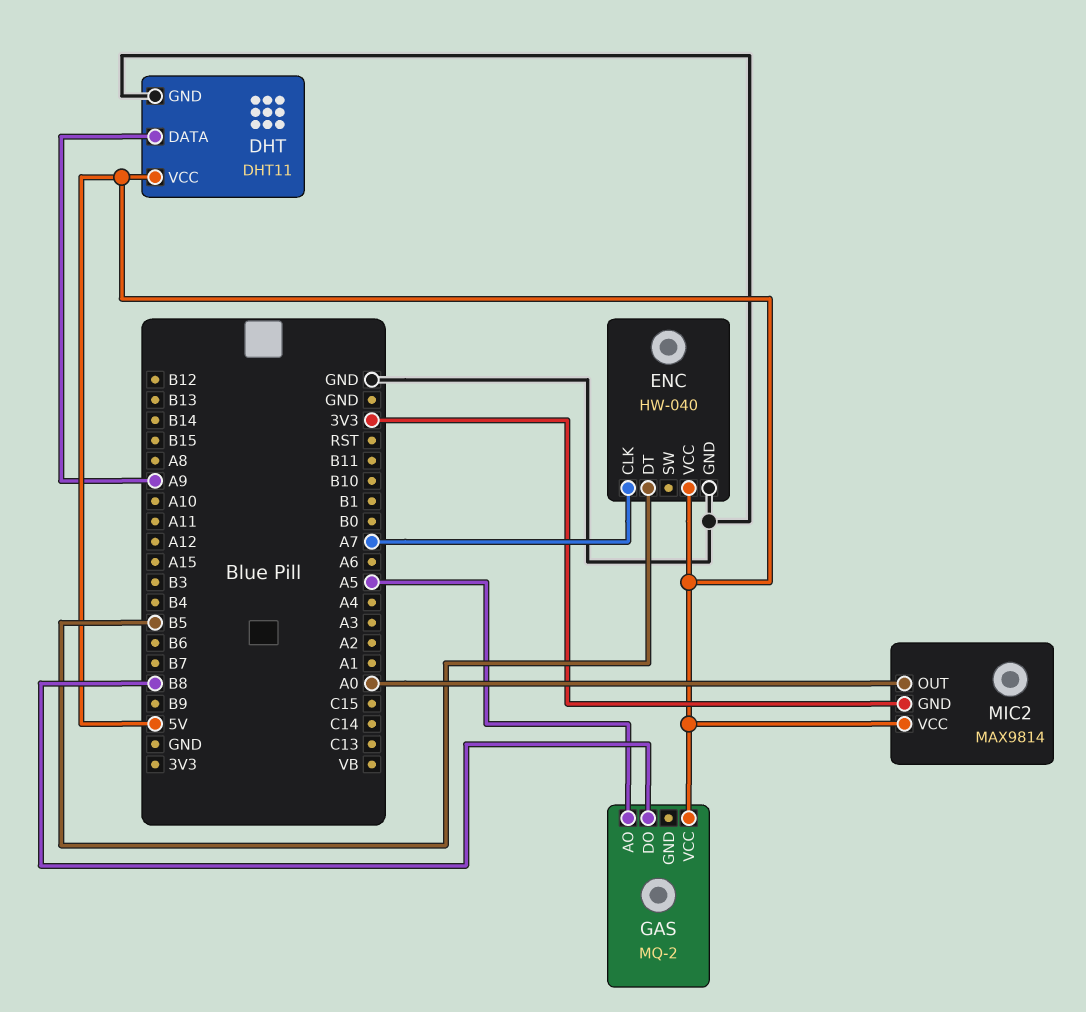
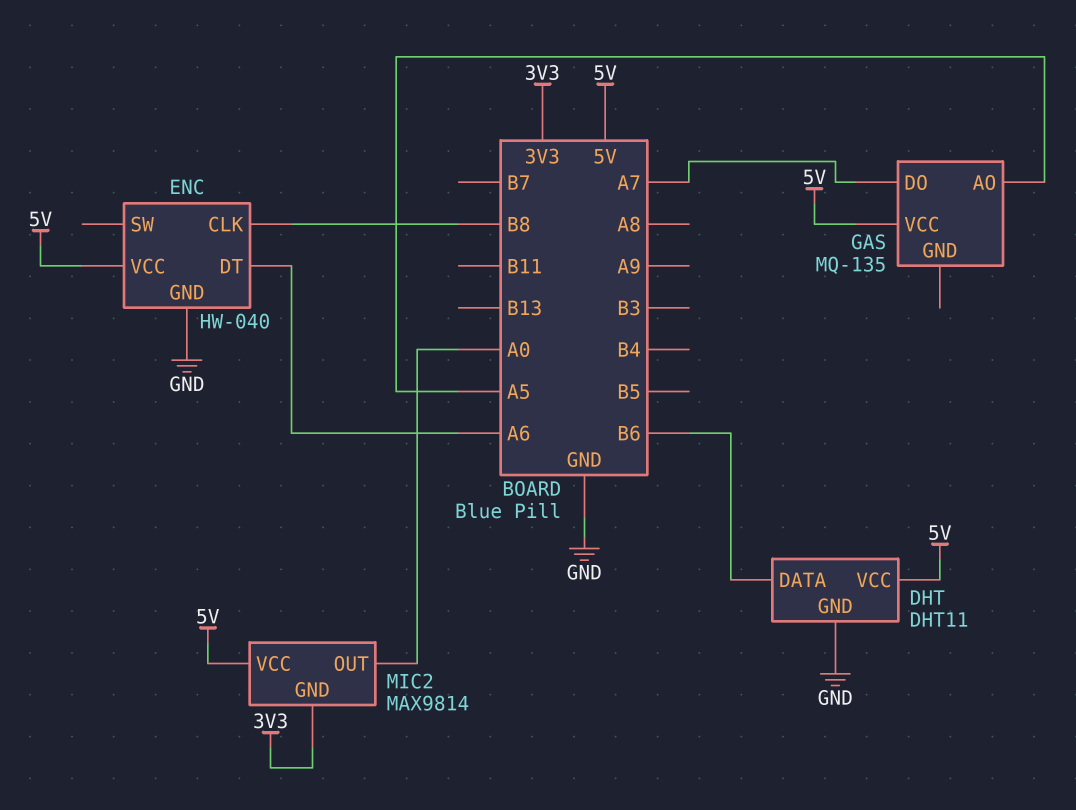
DHT pin DATA: A9 -> B6
ENC pin CLK: A7 -> B8
ENC pin DT: B5 -> A6
GAS: MQ-2 -> MQ-135
GAS pin DO: B8 -> A7

